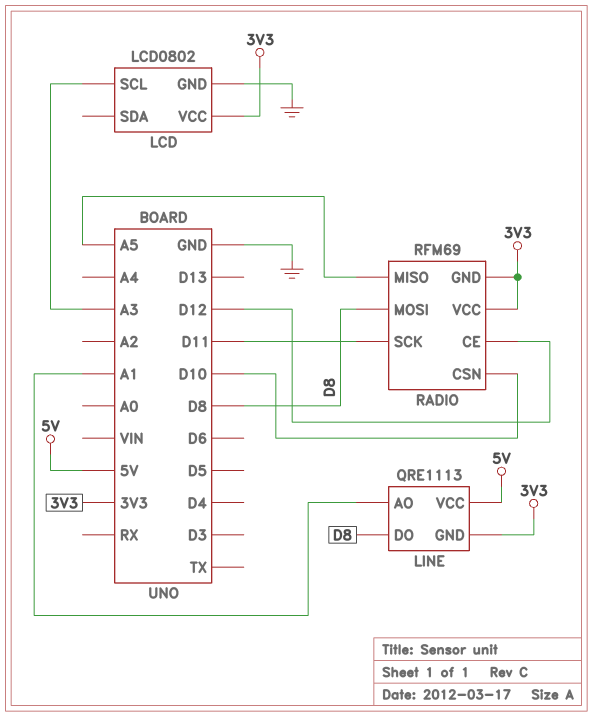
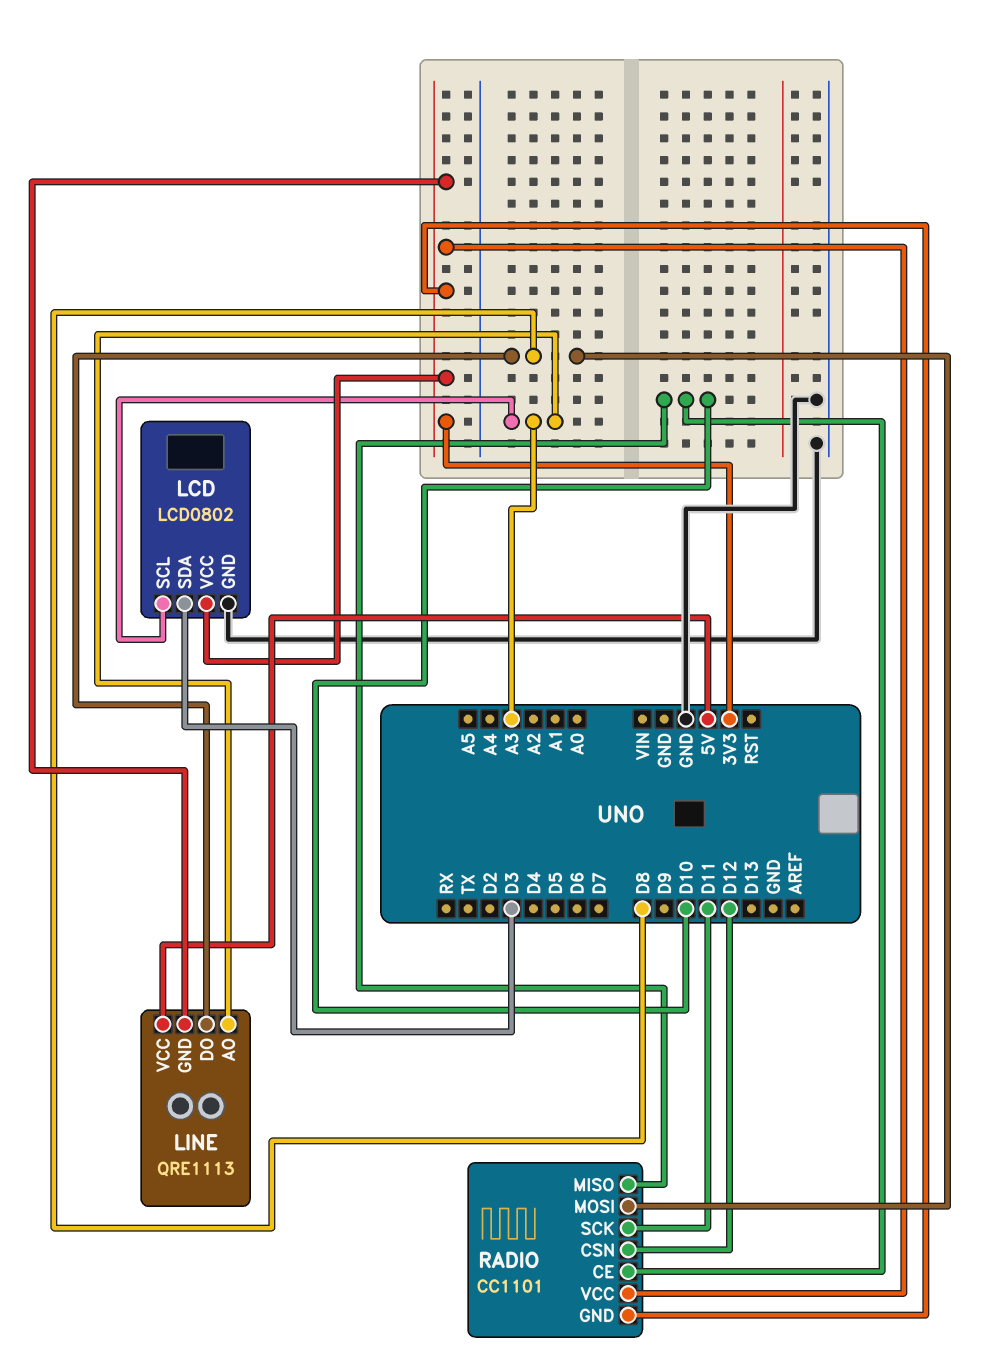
LCD pin SDA: none -> D3
LINE pin AO: A1 -> A3
RADIO: RFM69 -> CC1101
RADIO pin CE: D12 -> D10
RADIO pin CSN: D10 -> D12
RADIO pin MISO: A5 -> D10

